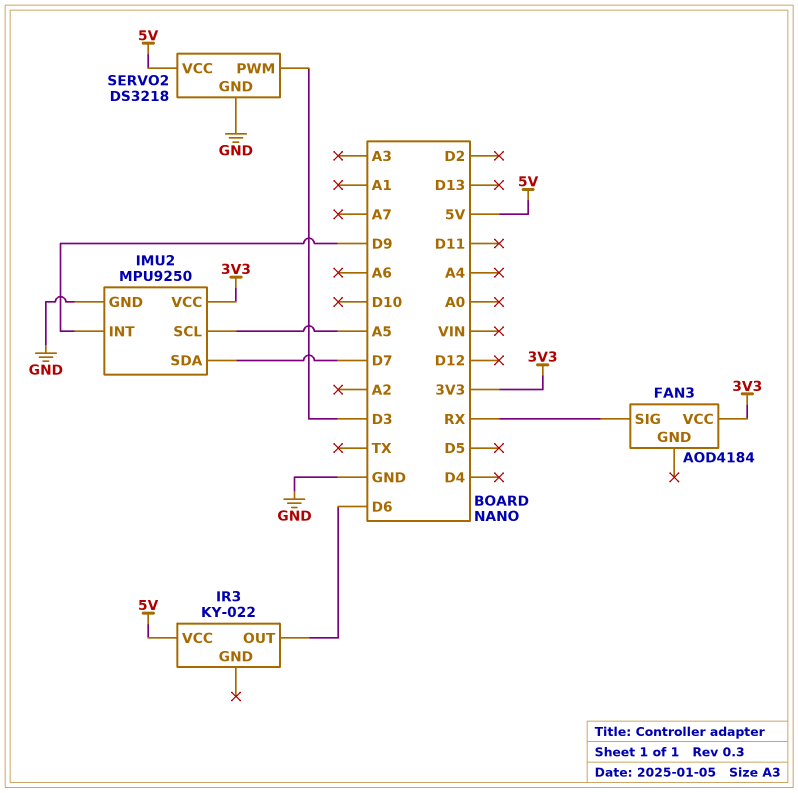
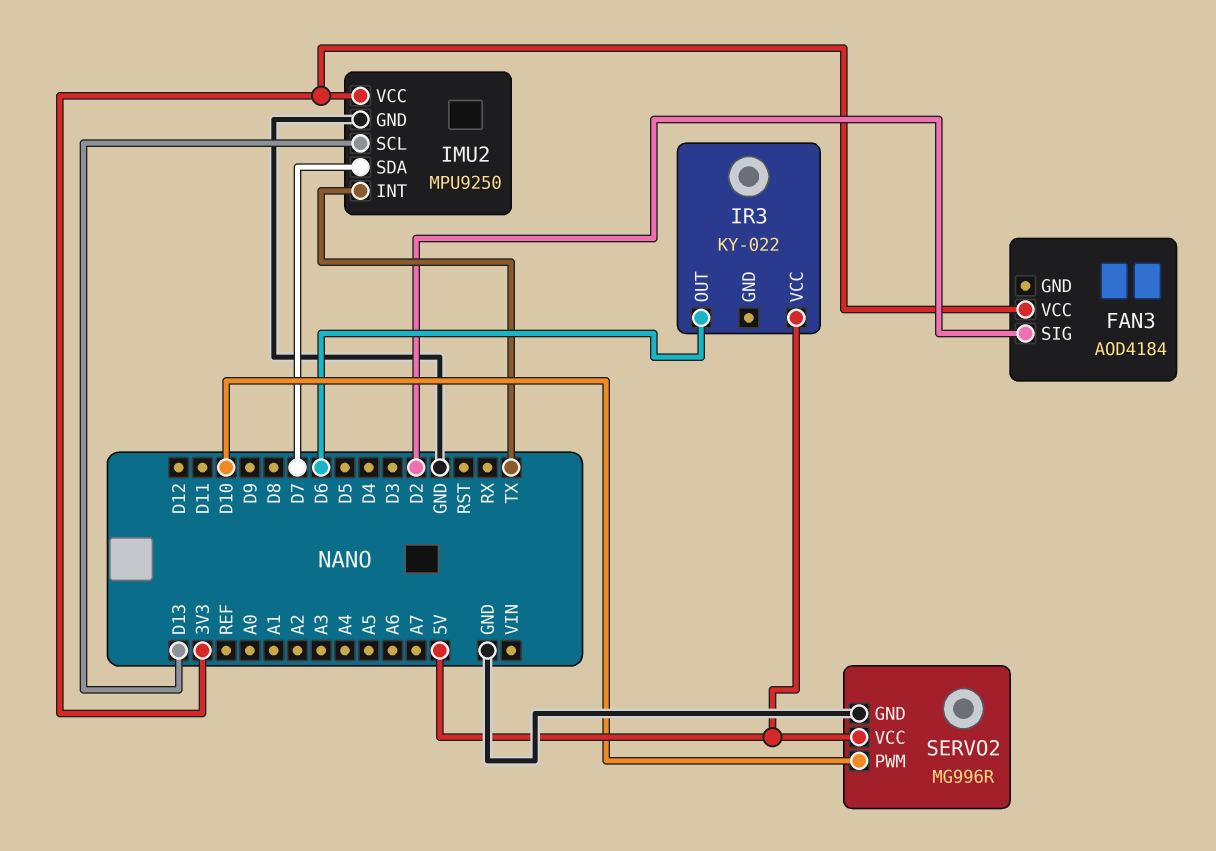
FAN3 pin SIG: RX -> D2
IMU2 pin INT: D9 -> TX
IMU2 pin SCL: A5 -> D13
SERVO2: DS3218 -> MG996R
SERVO2 pin PWM: D3 -> D10

